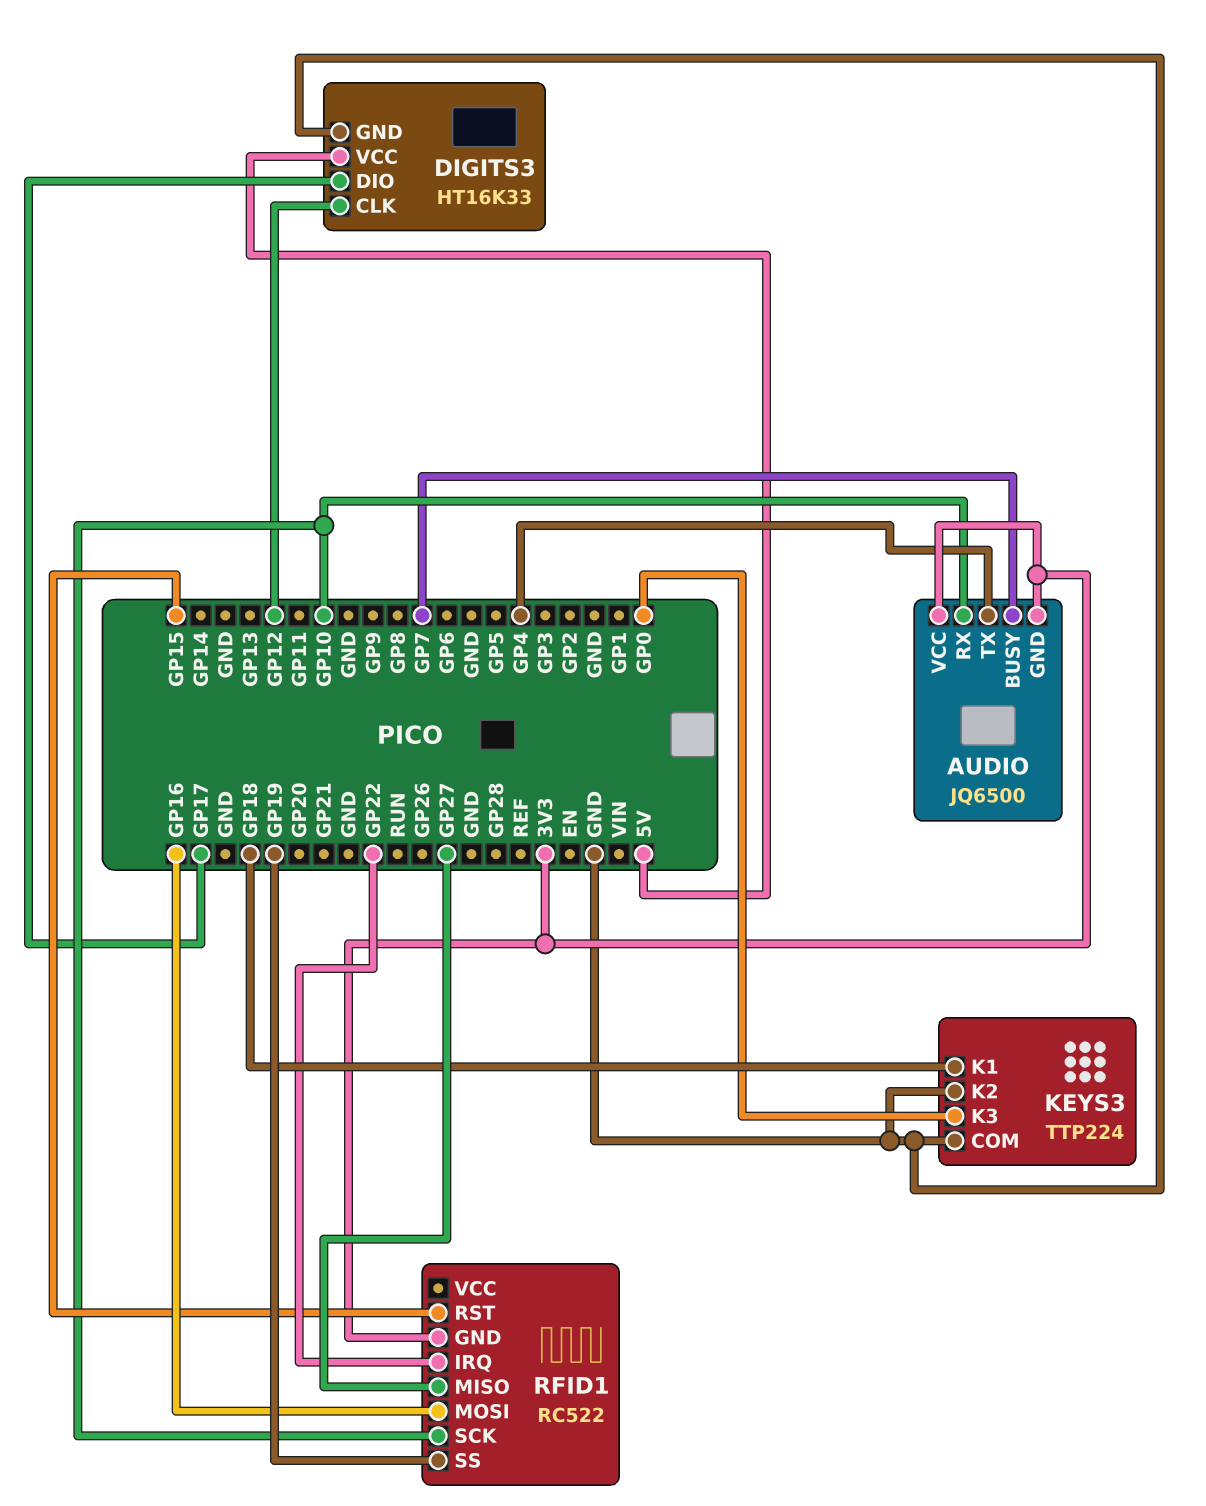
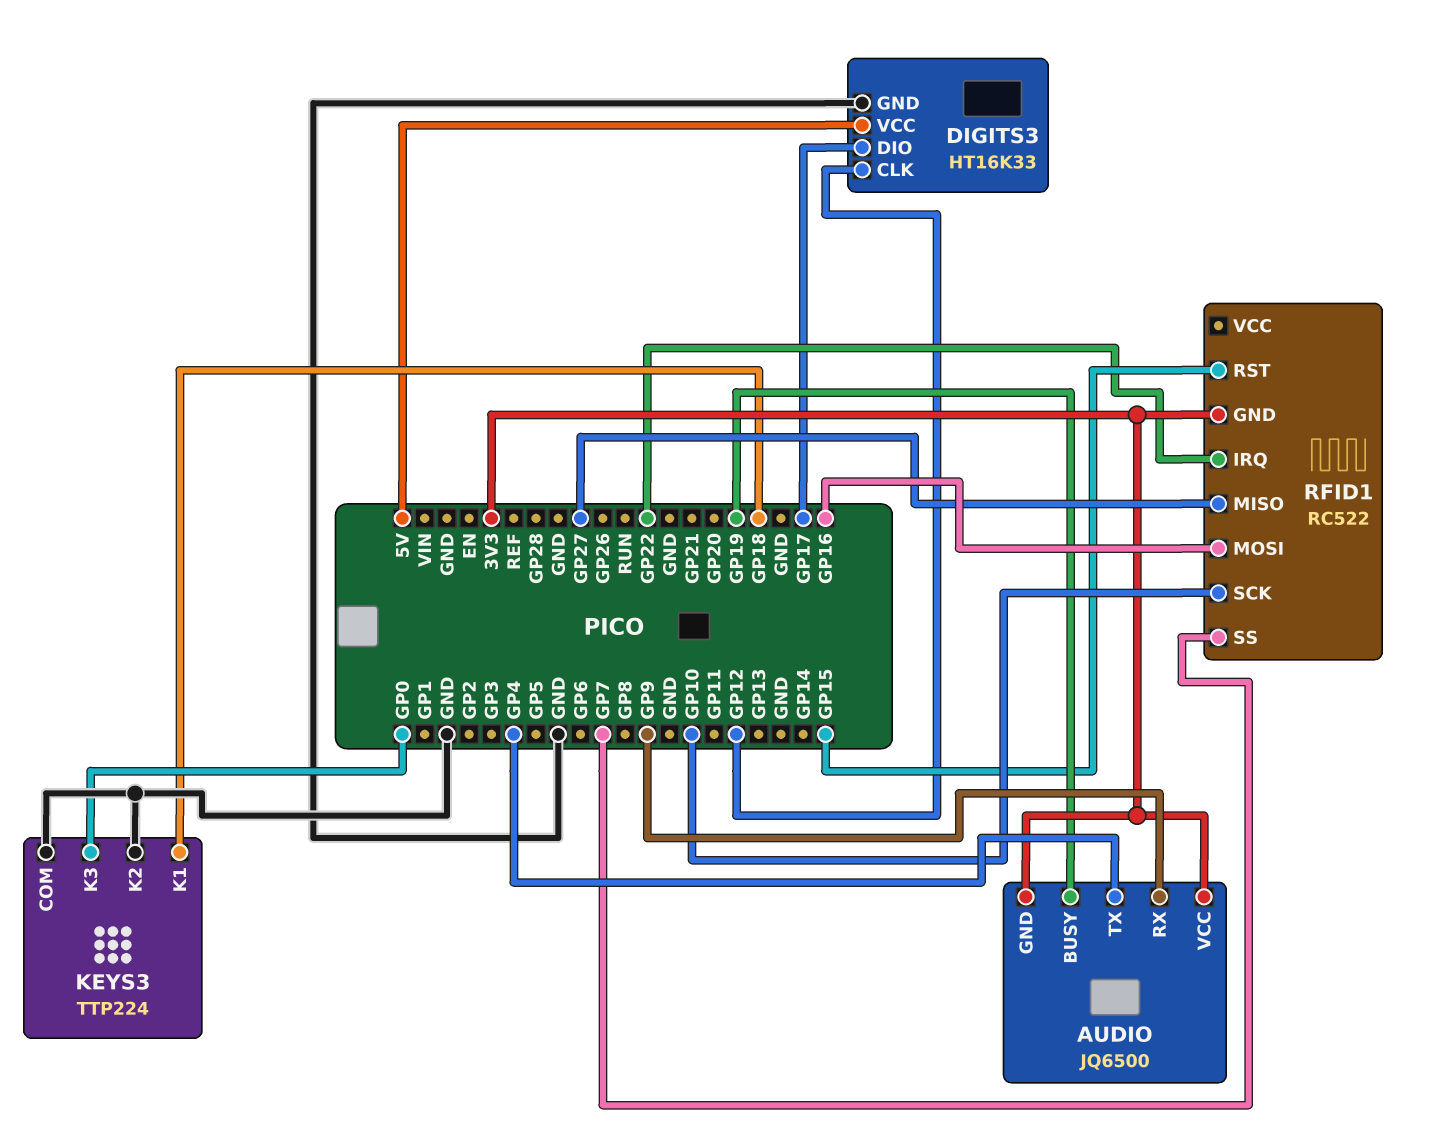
AUDIO pin BUSY: GP7 -> GP19
AUDIO pin RX: GP10 -> GP9
RFID1 pin SS: GP19 -> GP7

